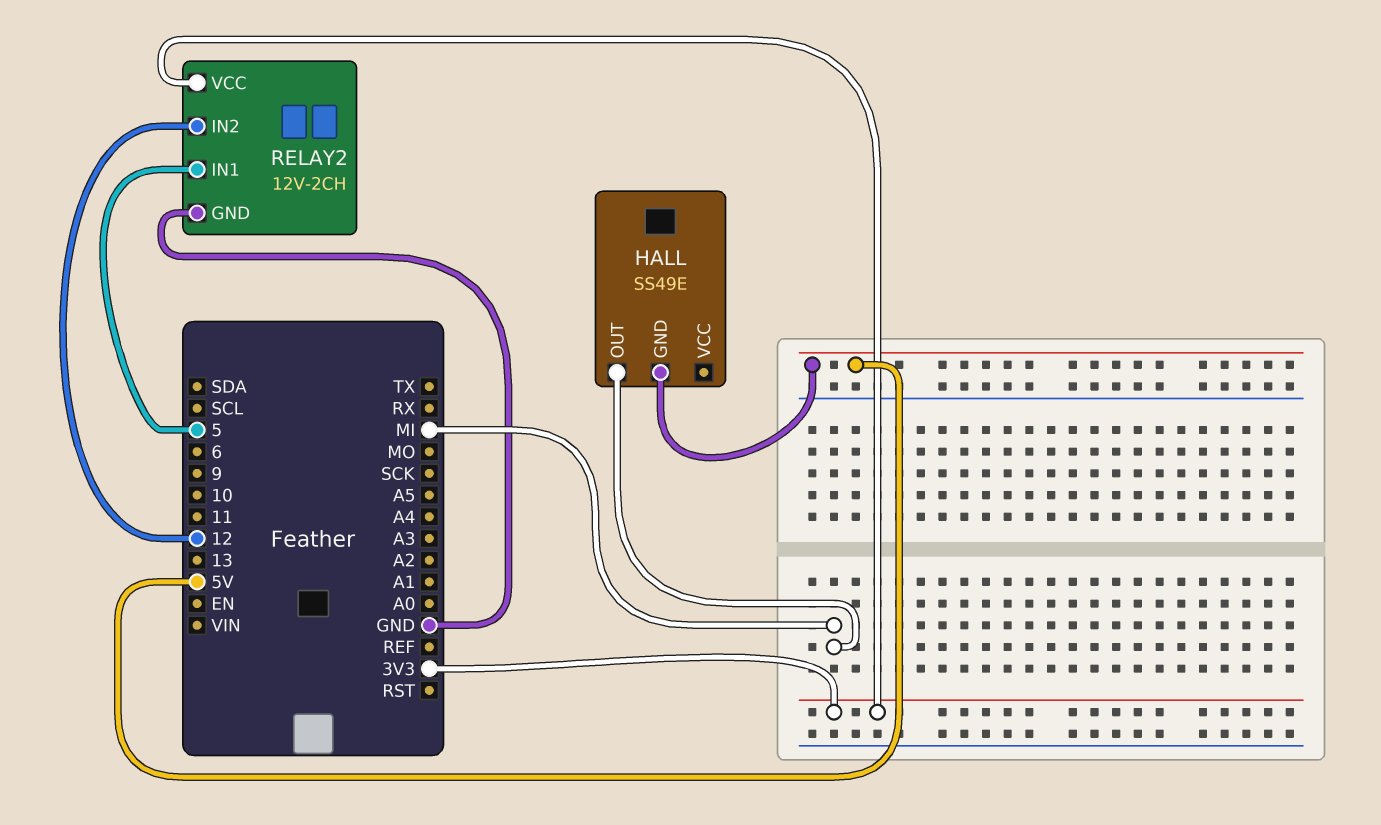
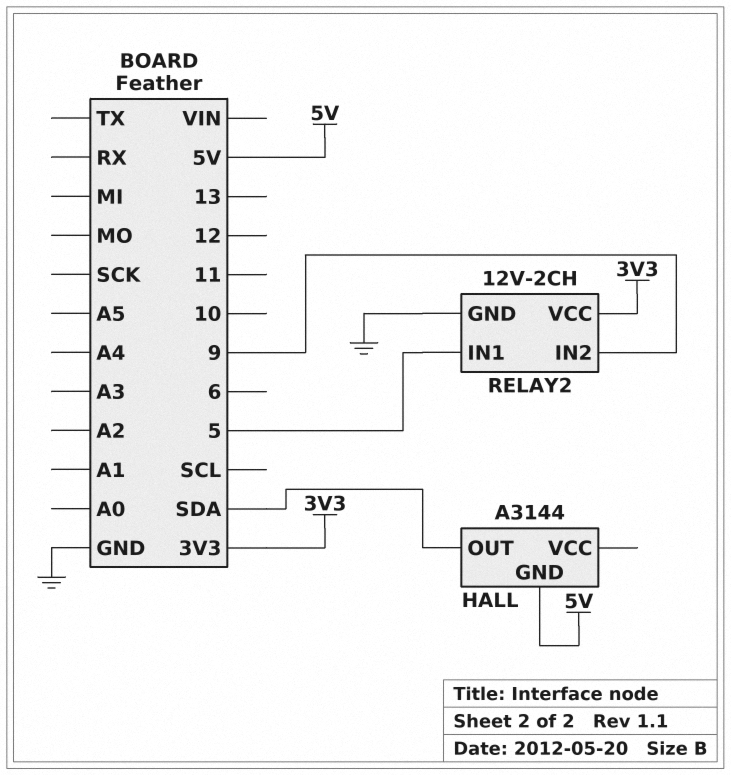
HALL: SS49E -> A3144
HALL pin OUT: MI -> SDA
RELAY2 pin IN2: 12 -> 9

